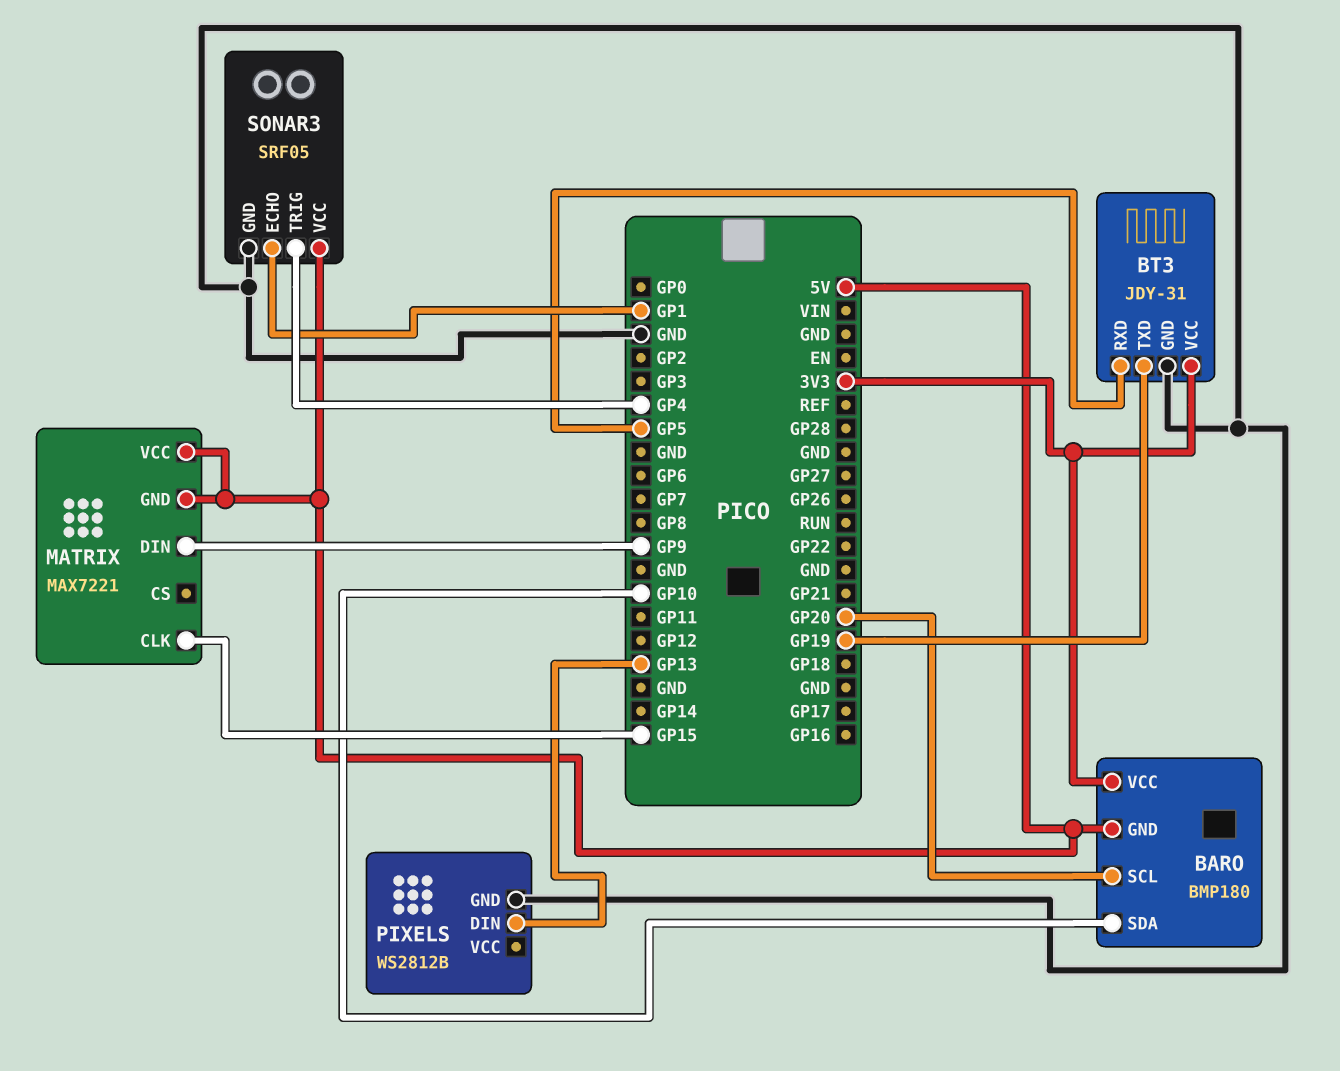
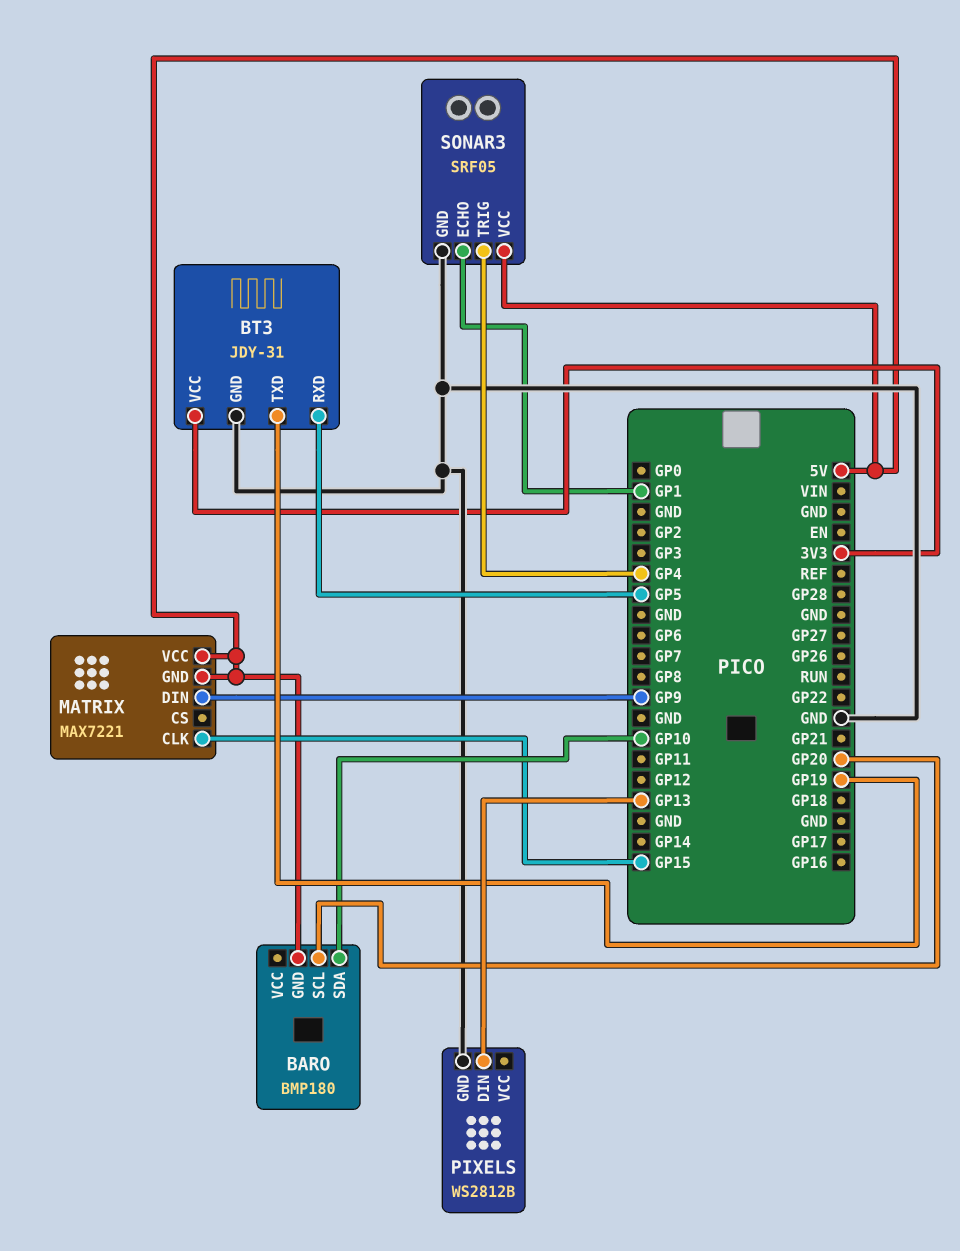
BARO pin VCC: 3V3 -> none

